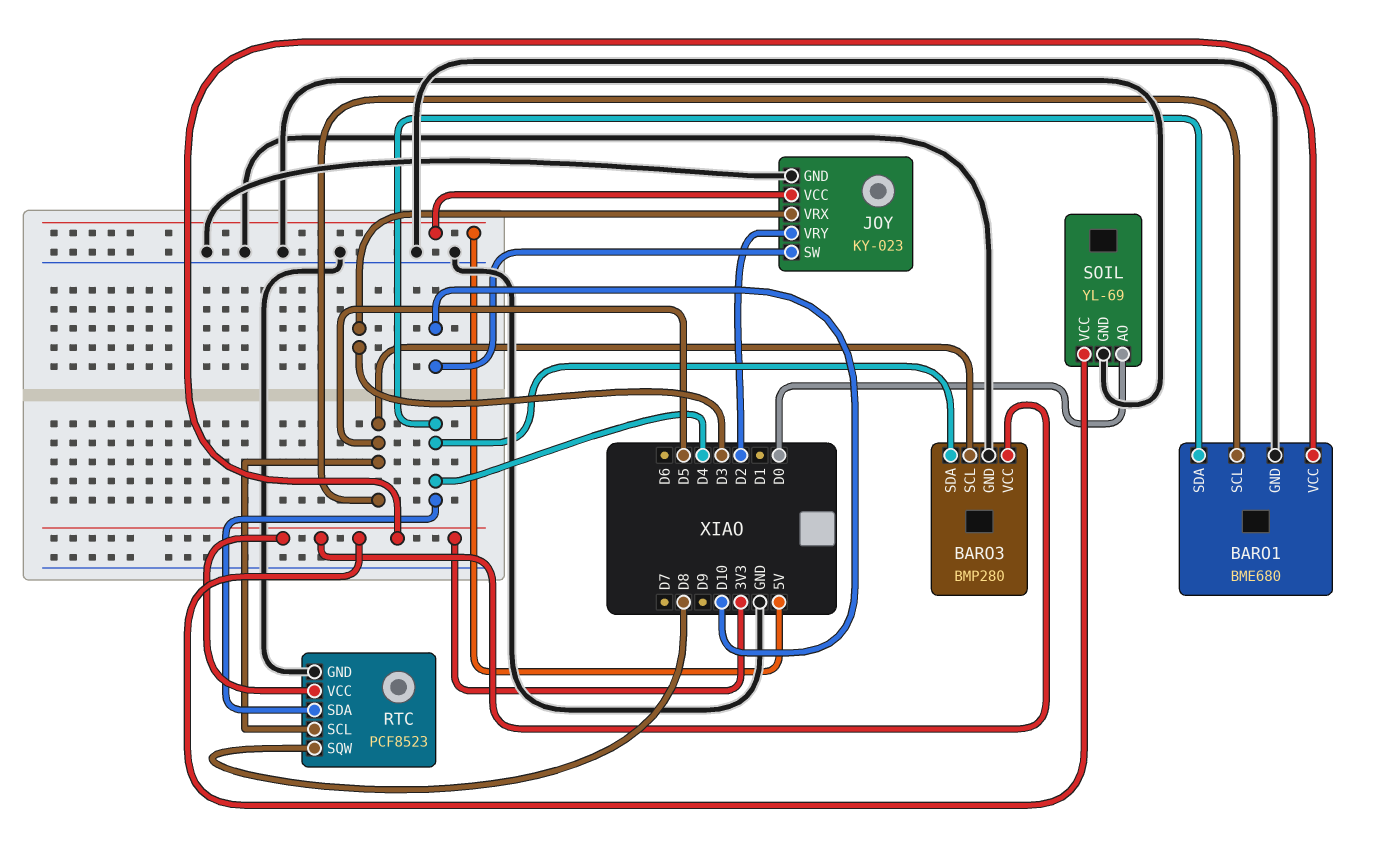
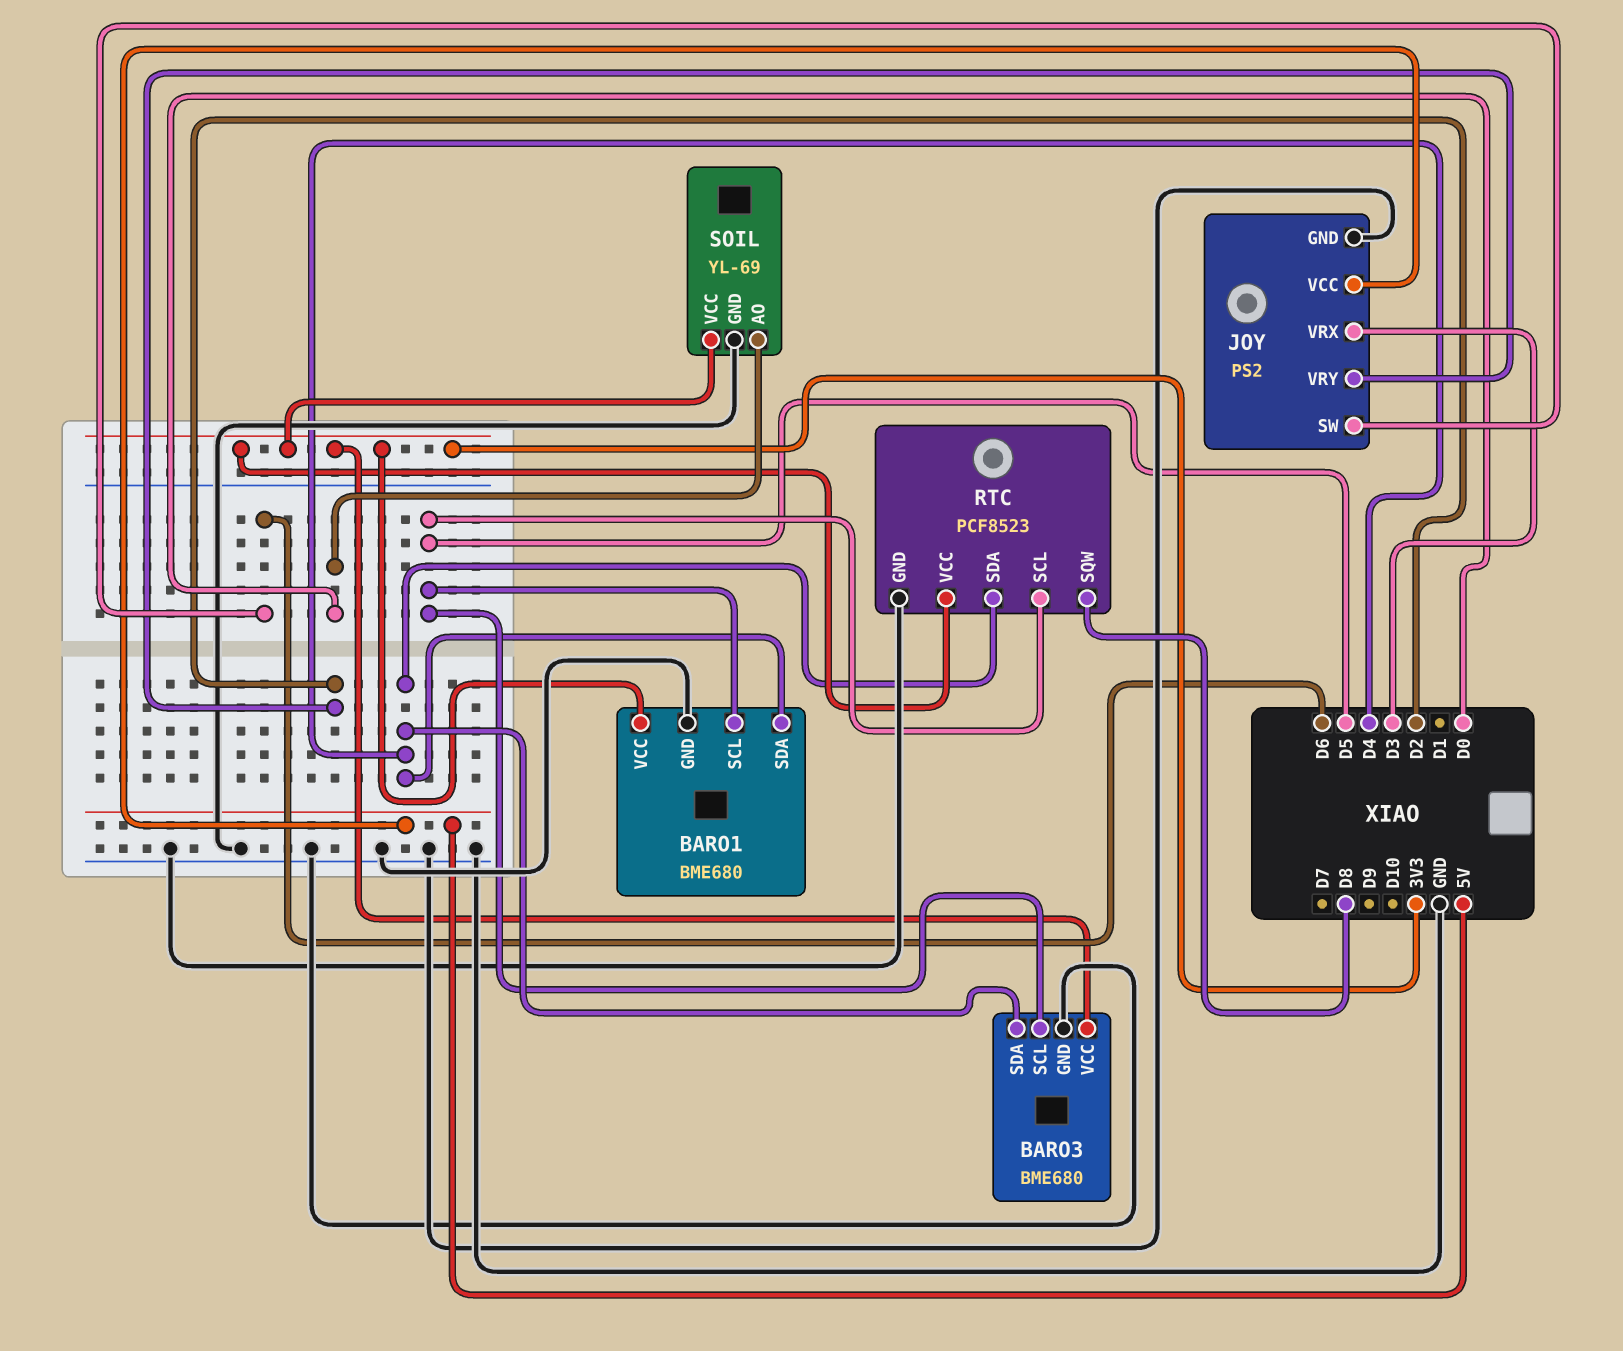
BARO3: BMP280 -> BME680
JOY: KY-023 -> PS2
JOY pin SW: D10 -> D6

